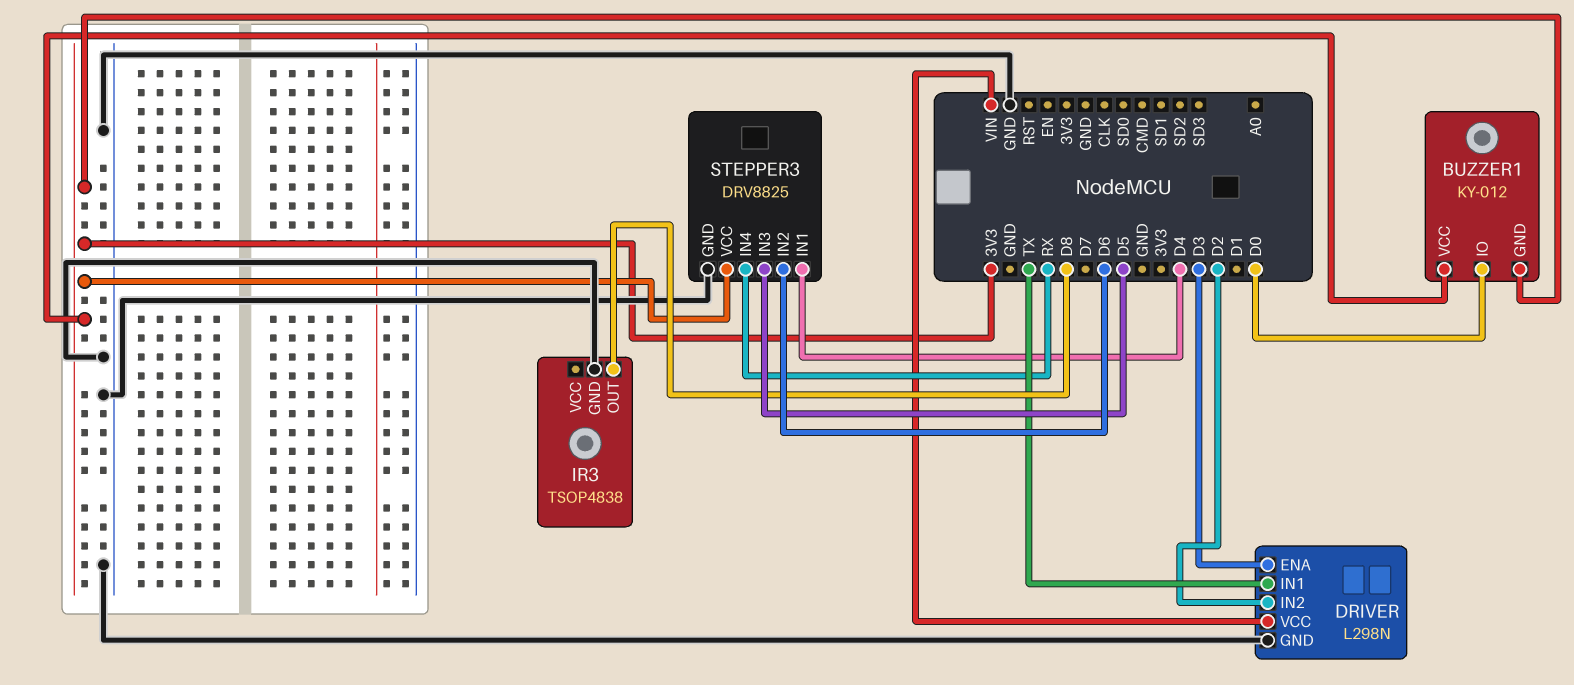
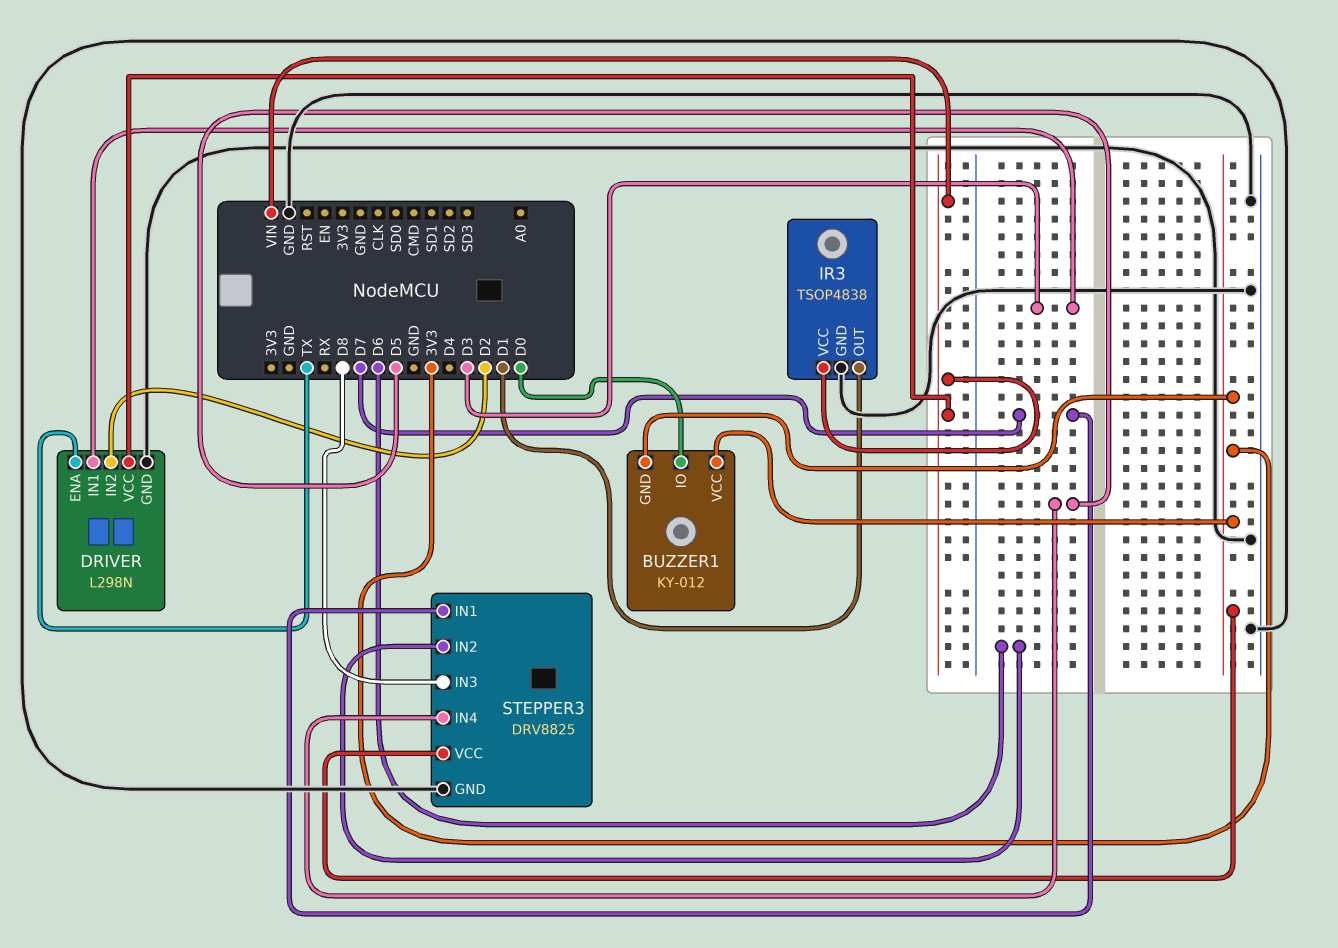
DRIVER pin ENA: D3 -> TX
DRIVER pin IN1: TX -> D3
IR3 pin OUT: D8 -> D1
IR3 pin VCC: none -> VIN
STEPPER3 pin IN1: D4 -> D7
STEPPER3 pin IN3: D5 -> D8
STEPPER3 pin IN4: RX -> D5

